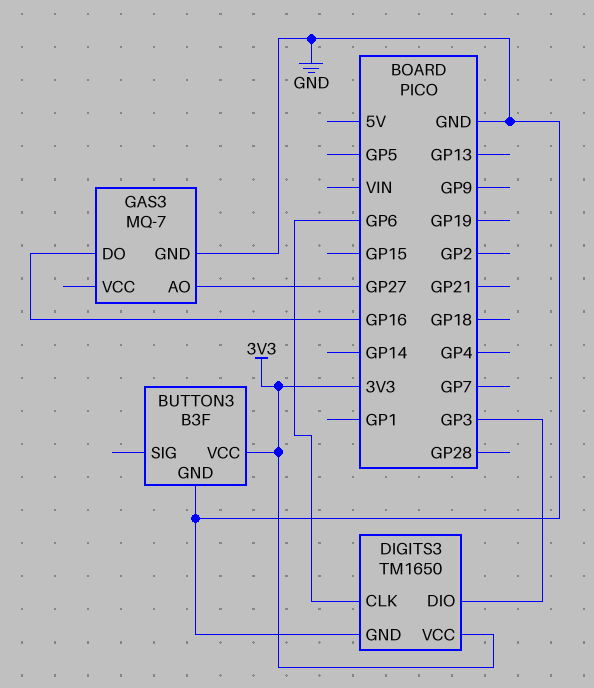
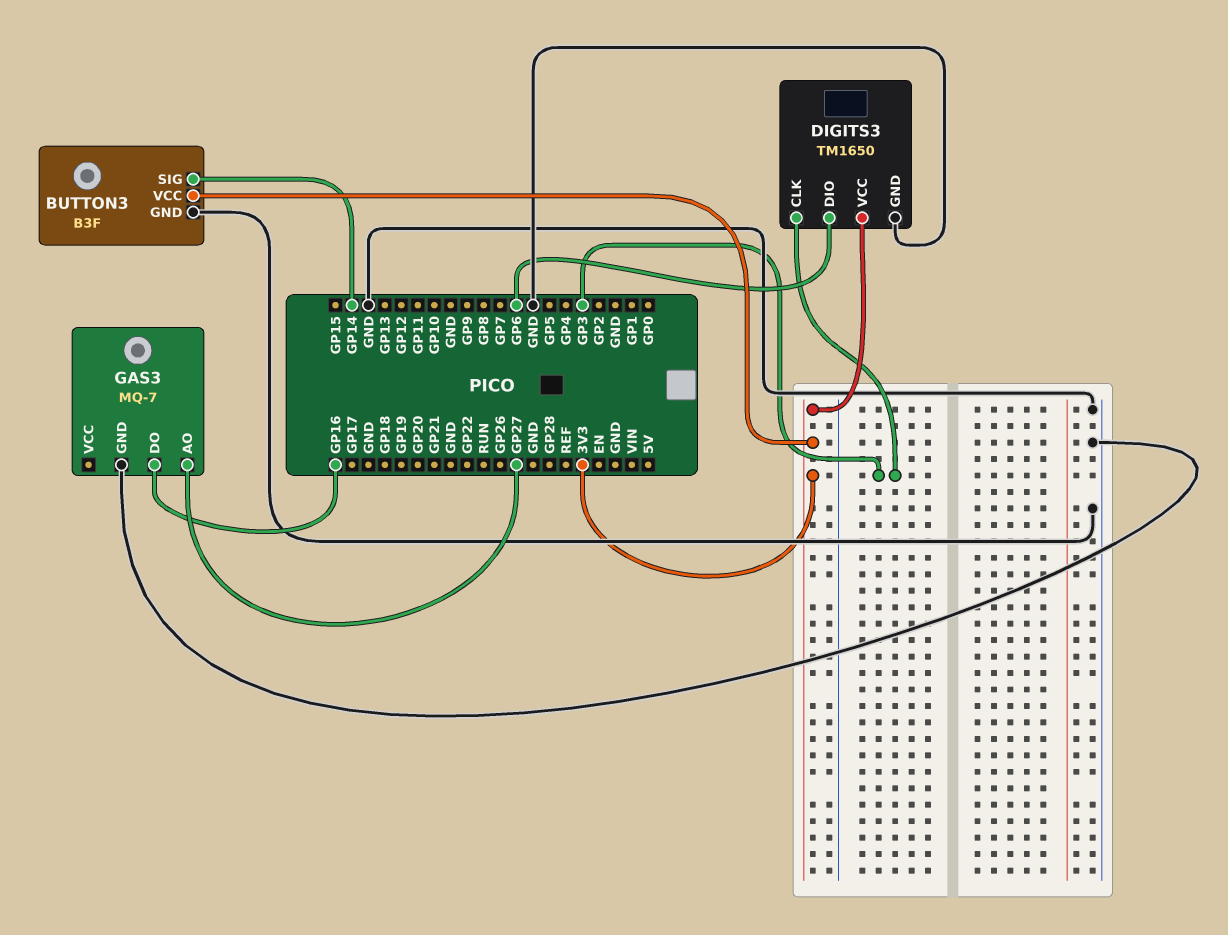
BUTTON3 pin SIG: none -> GP14
DIGITS3 pin CLK: GP6 -> GP3
DIGITS3 pin DIO: GP3 -> GP6

